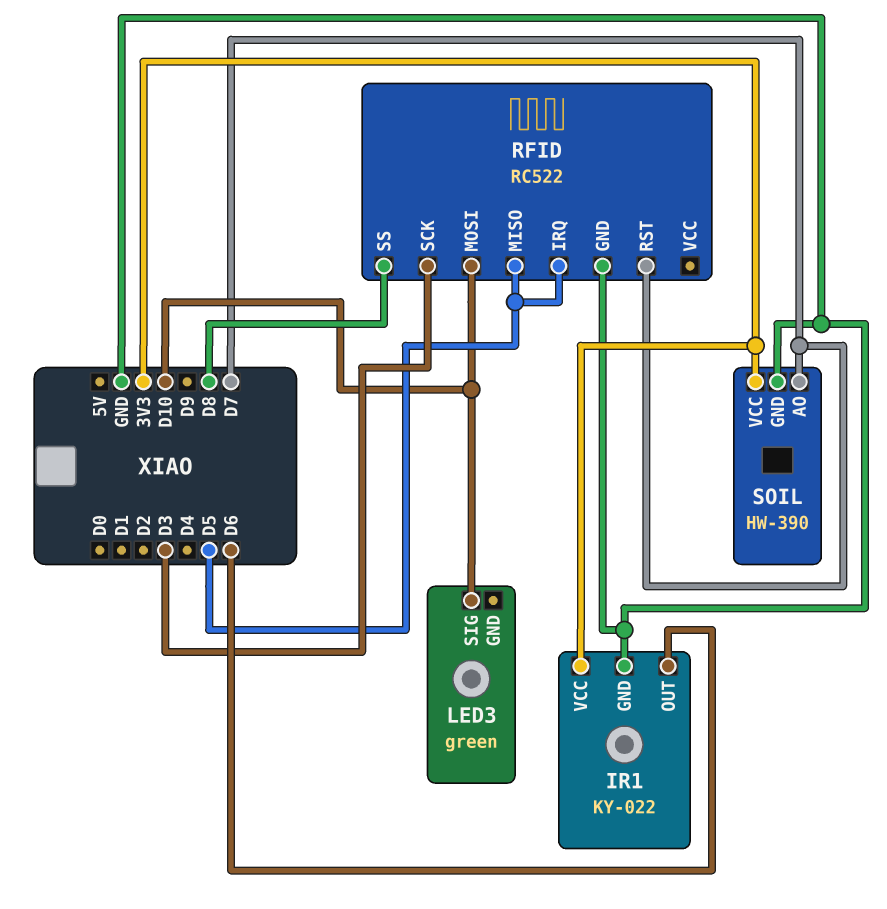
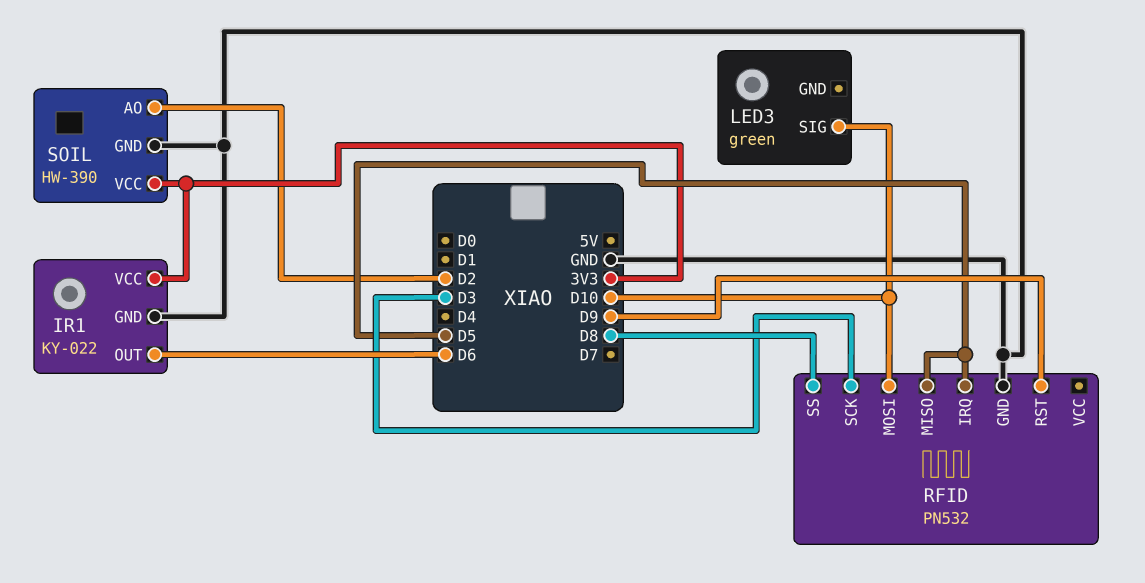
RFID: RC522 -> PN532
RFID pin RST: D7 -> D9
SOIL pin AO: D7 -> D2

